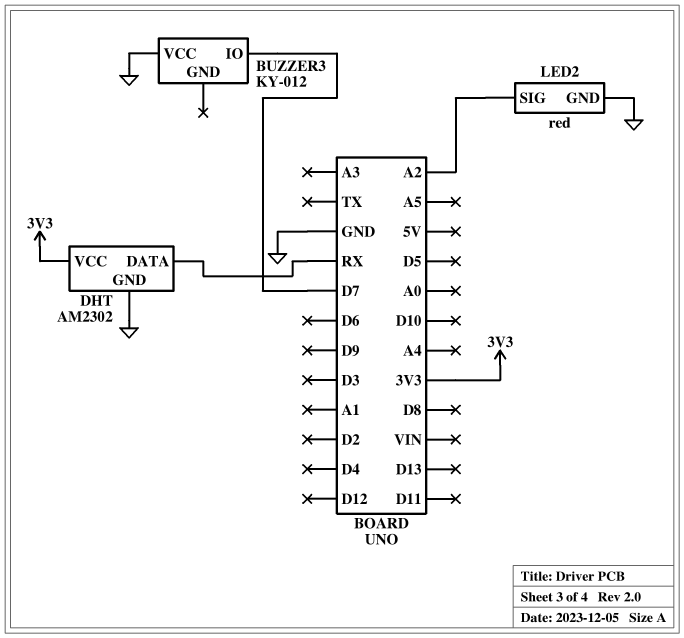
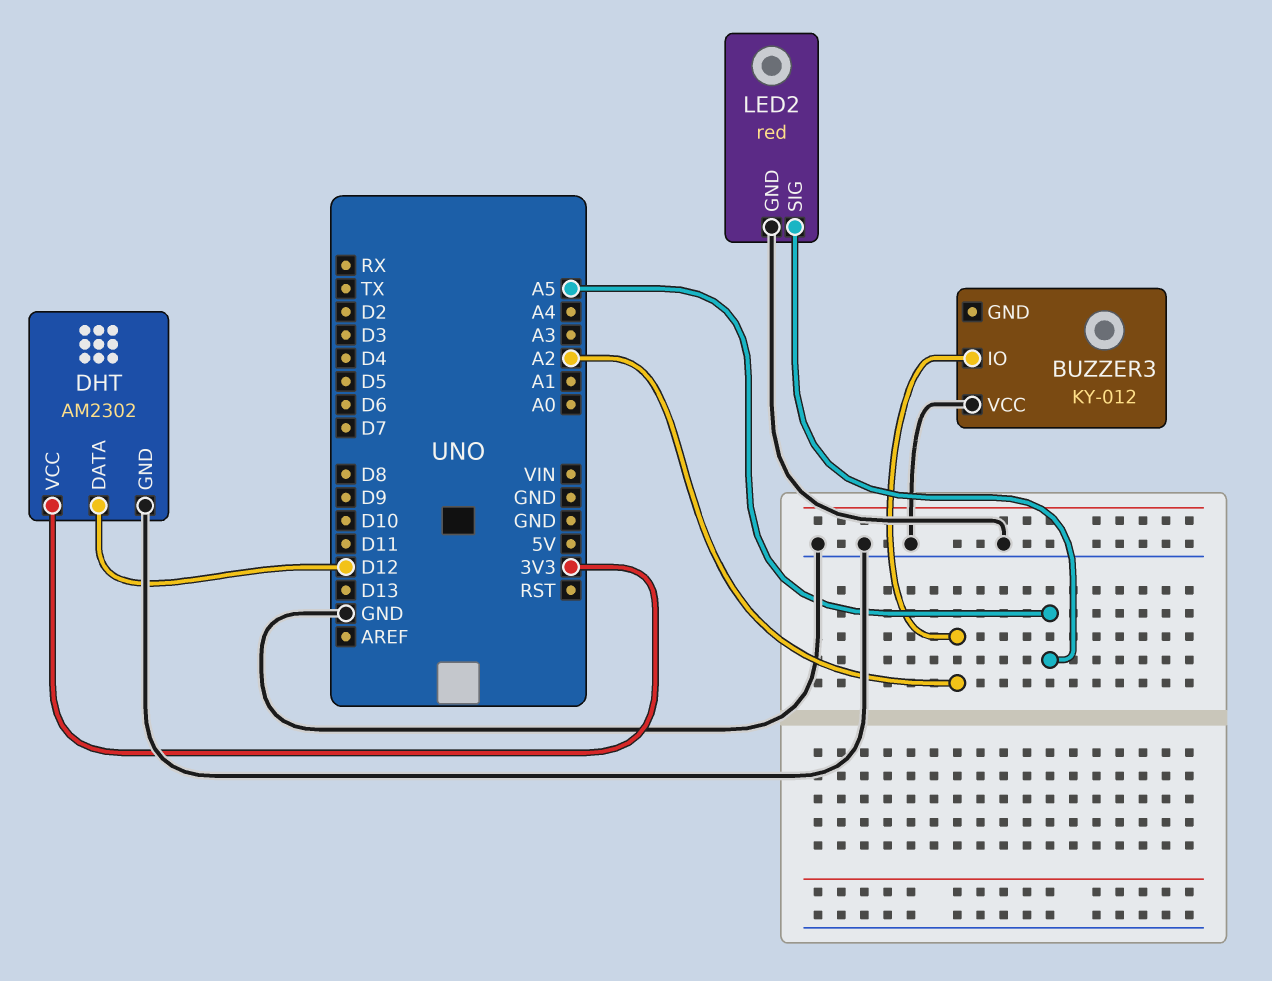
BUZZER3 pin IO: D7 -> A2
DHT pin DATA: RX -> D12
LED2 pin SIG: A2 -> A5

